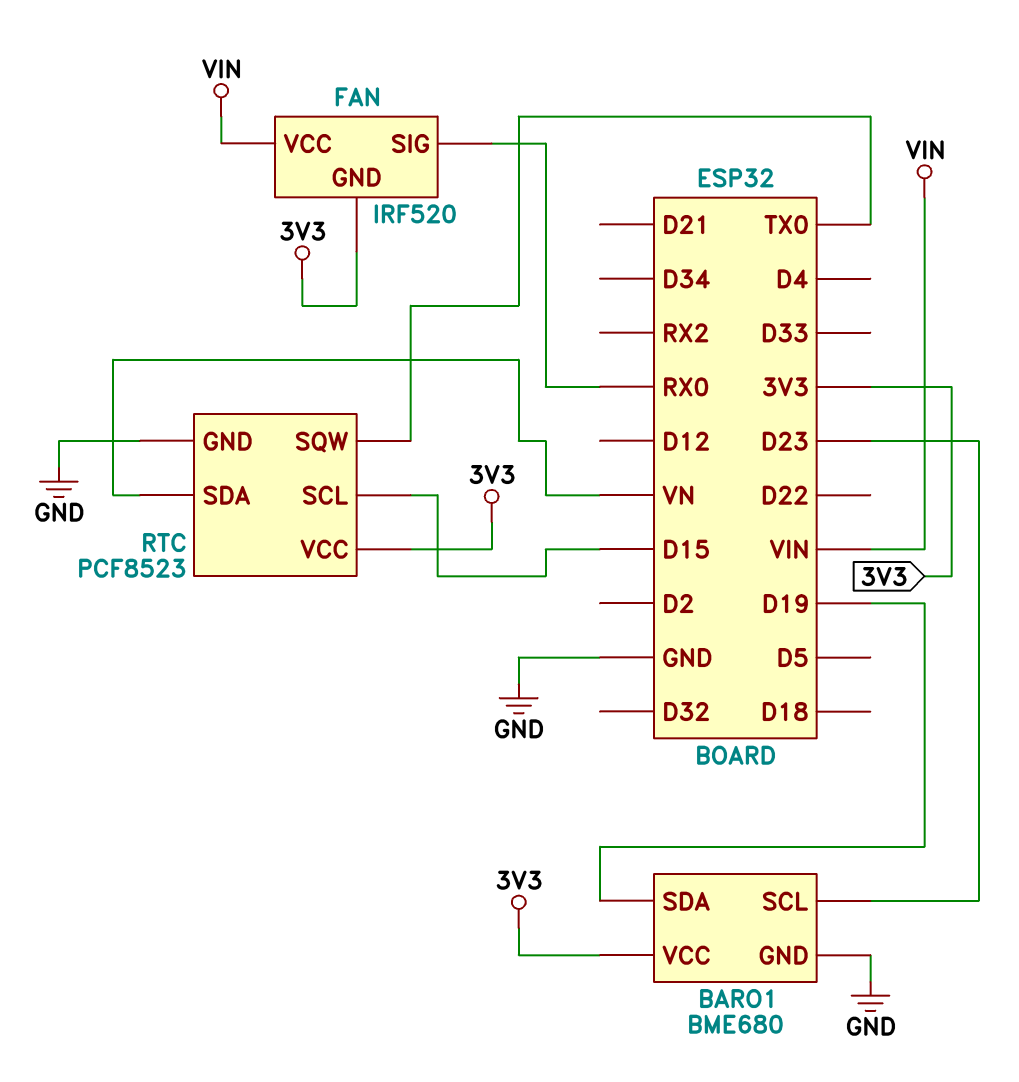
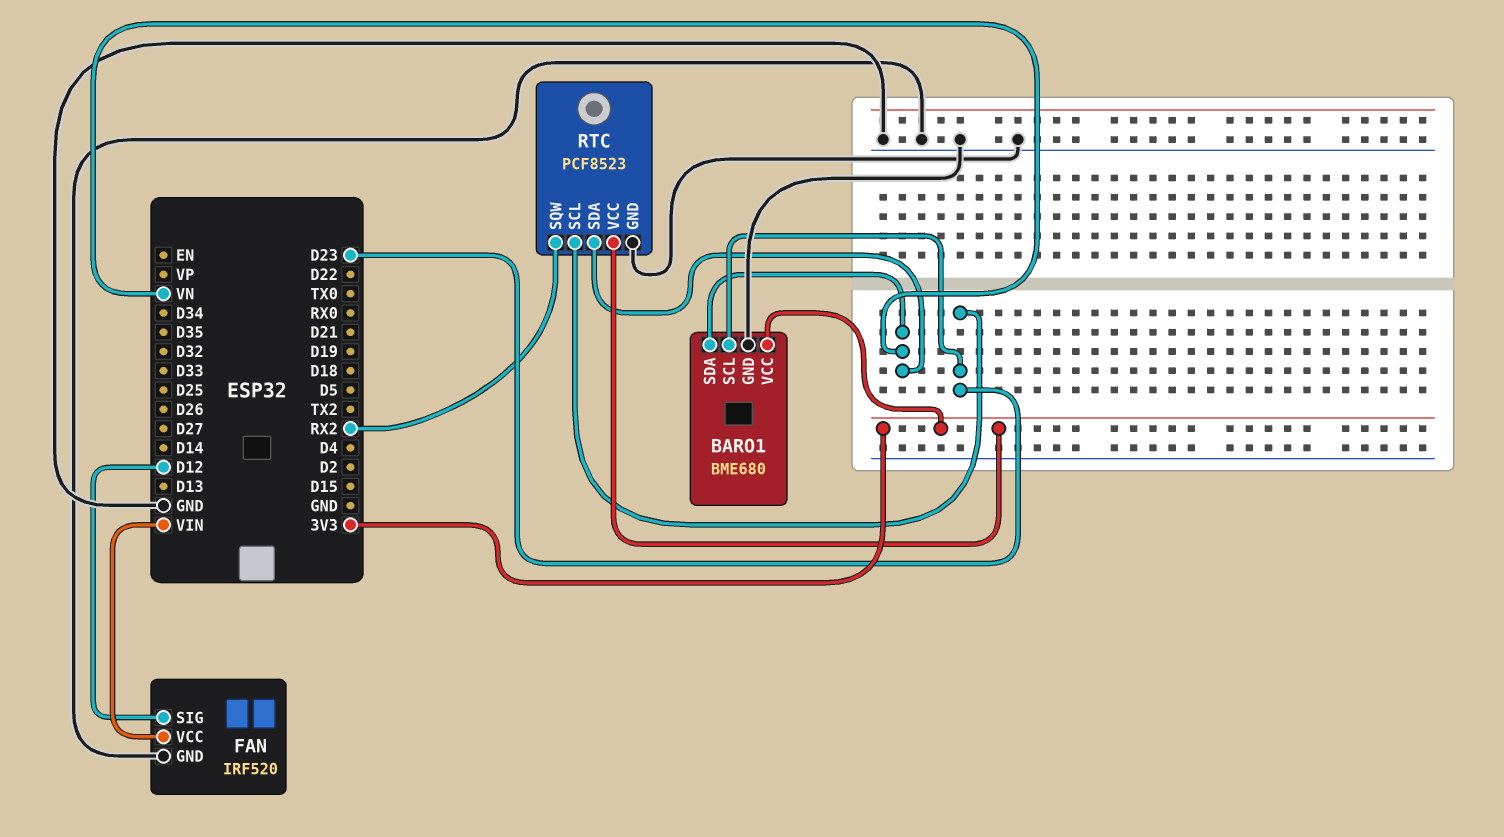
BARO1 pin SDA: D19 -> VN
FAN pin GND: 3V3 -> GND
FAN pin SIG: RX0 -> D12
RTC pin SCL: D15 -> D23
RTC pin SQW: TX0 -> RX2

